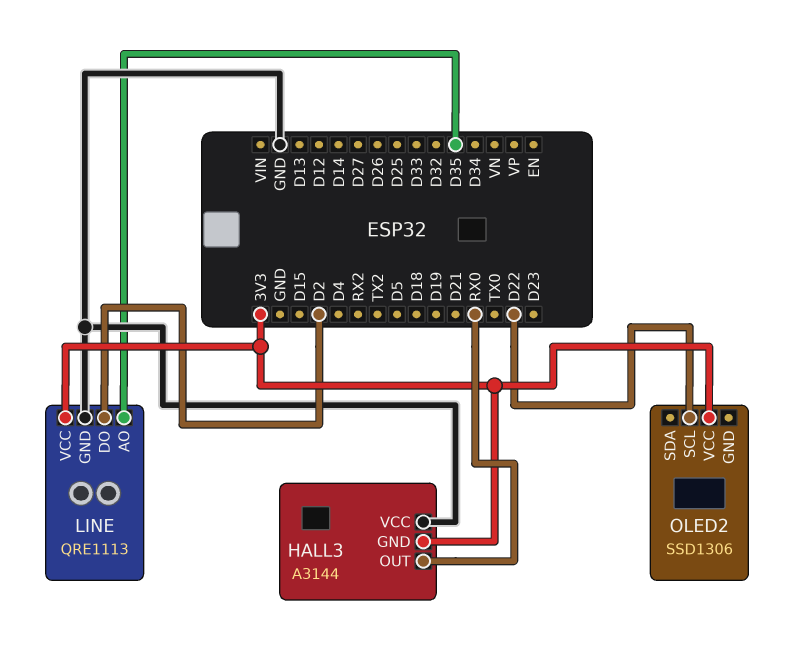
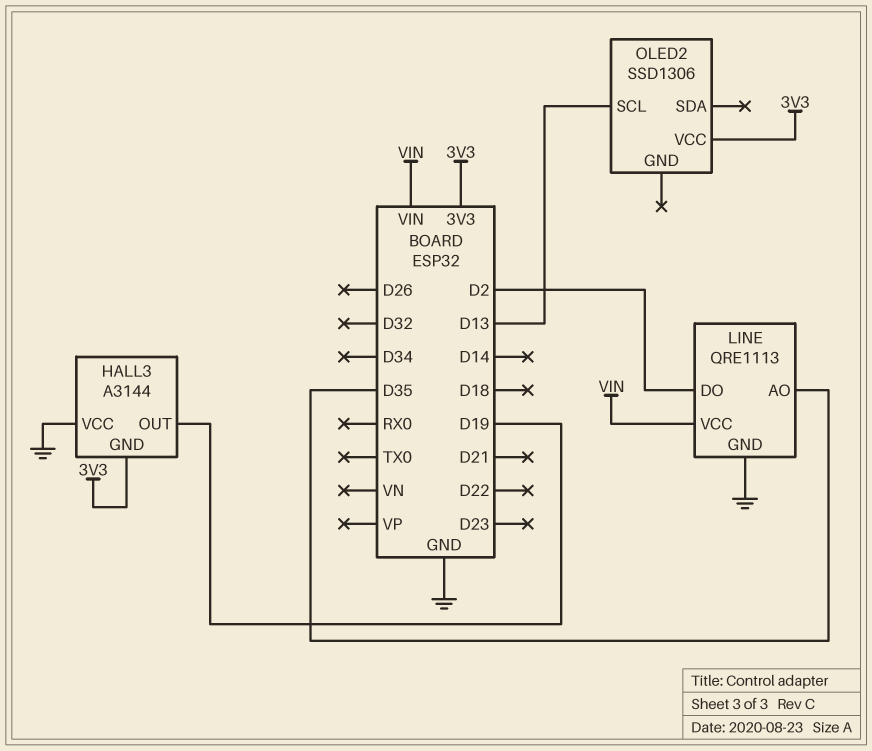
HALL3 pin OUT: RX0 -> D19
LINE pin VCC: 3V3 -> VIN
OLED2 pin SCL: D22 -> D13

